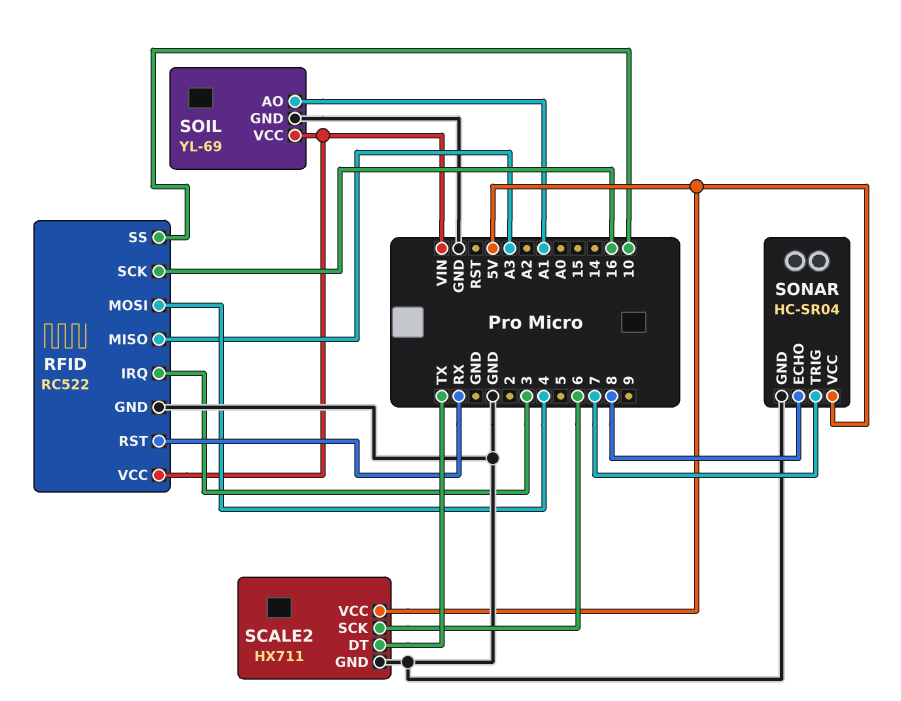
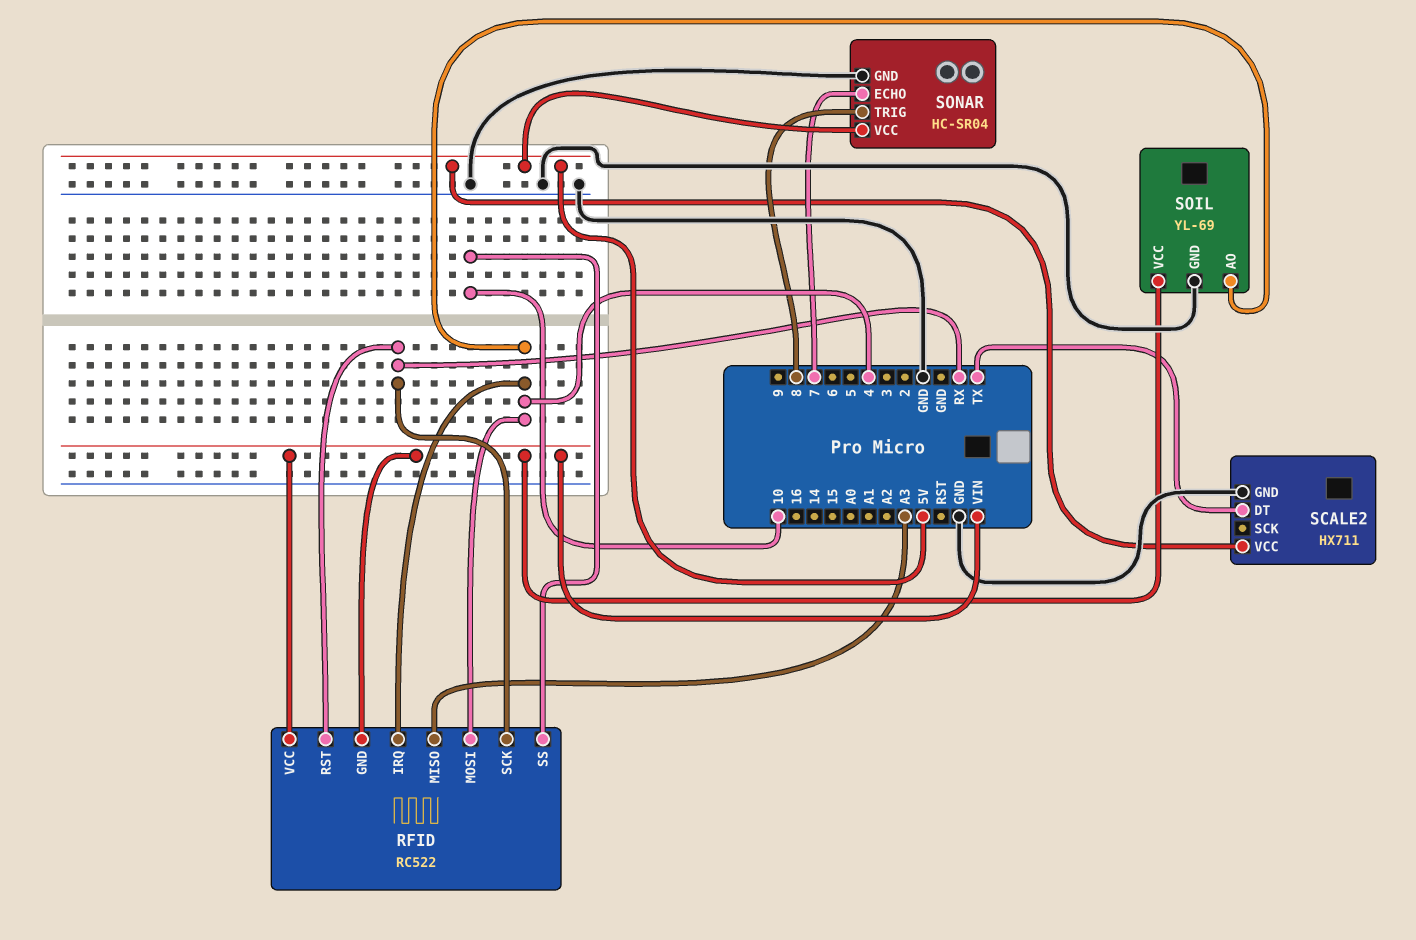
RFID pin GND: GND -> VIN
RFID pin IRQ: 3 -> 4
RFID pin SCK: 16 -> RX
SCALE2 pin SCK: 6 -> none
SOIL pin AO: A1 -> 4
SONAR pin ECHO: 8 -> 7
SONAR pin TRIG: 7 -> 8

